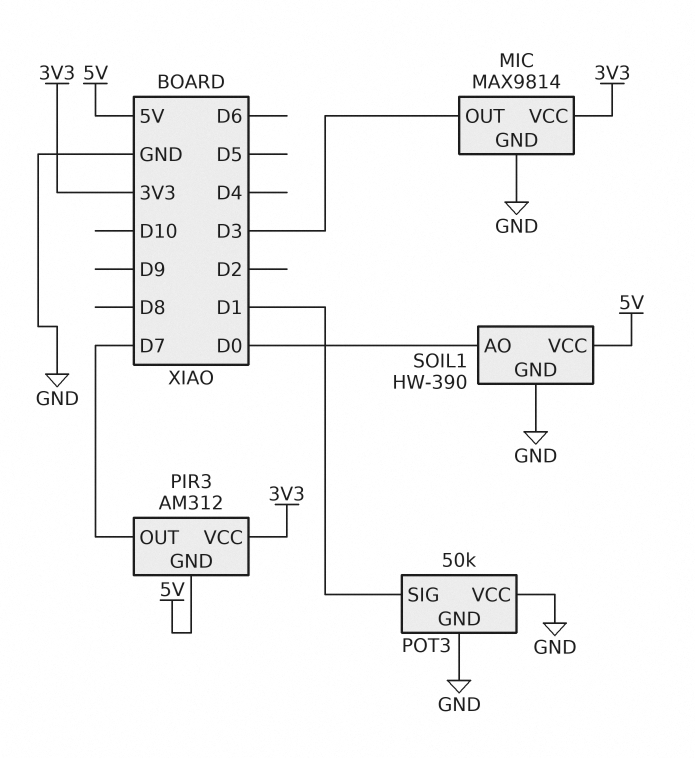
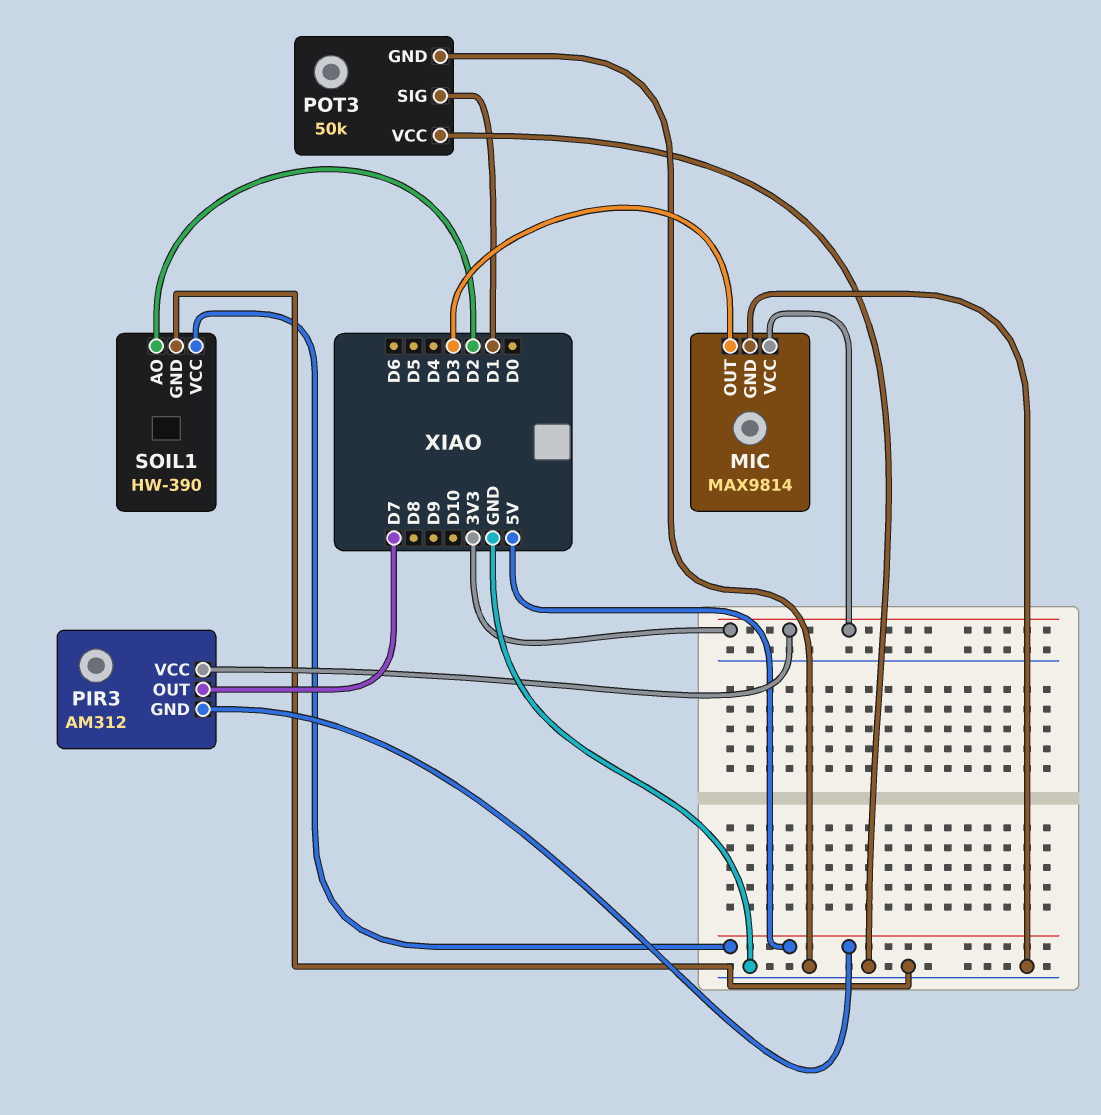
SOIL1 pin AO: D0 -> D2

